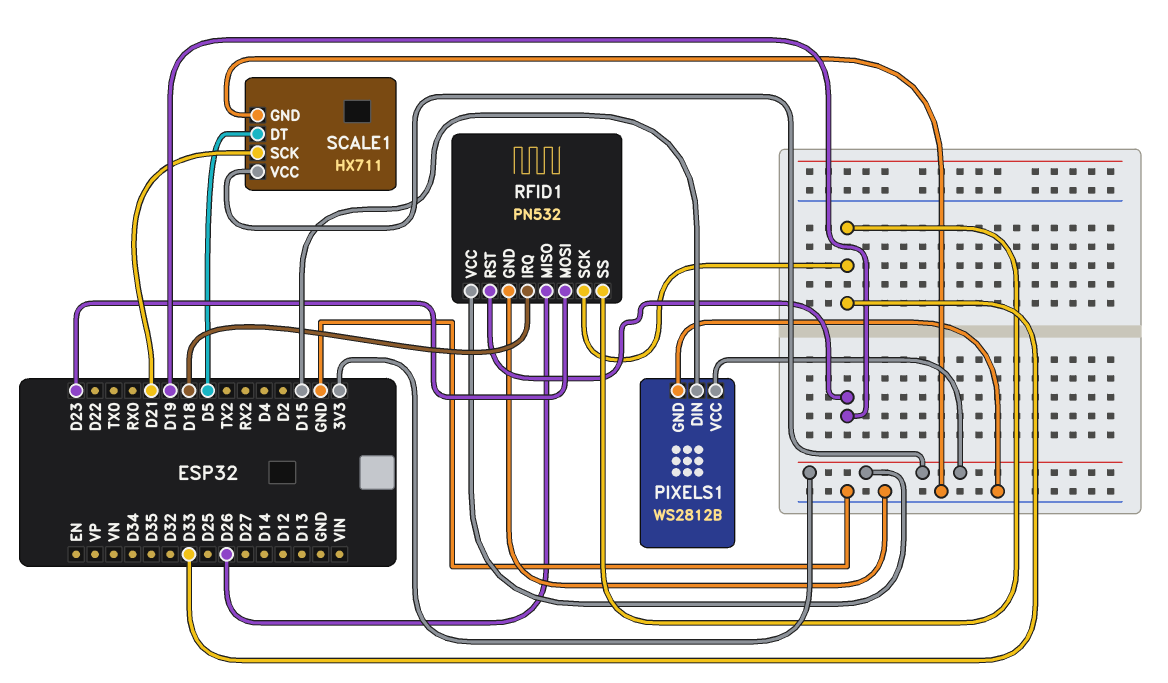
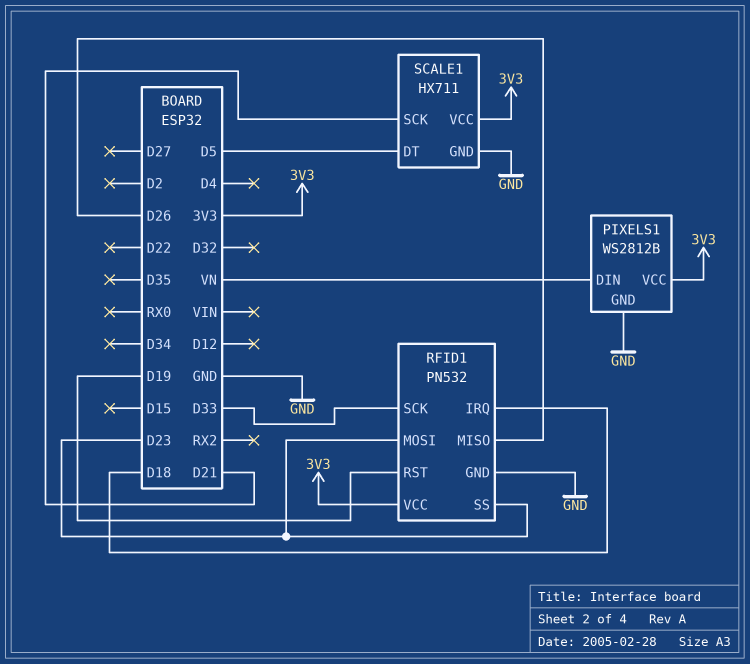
PIXELS1 pin DIN: D15 -> VN
RFID1 pin SS: D33 -> D23

